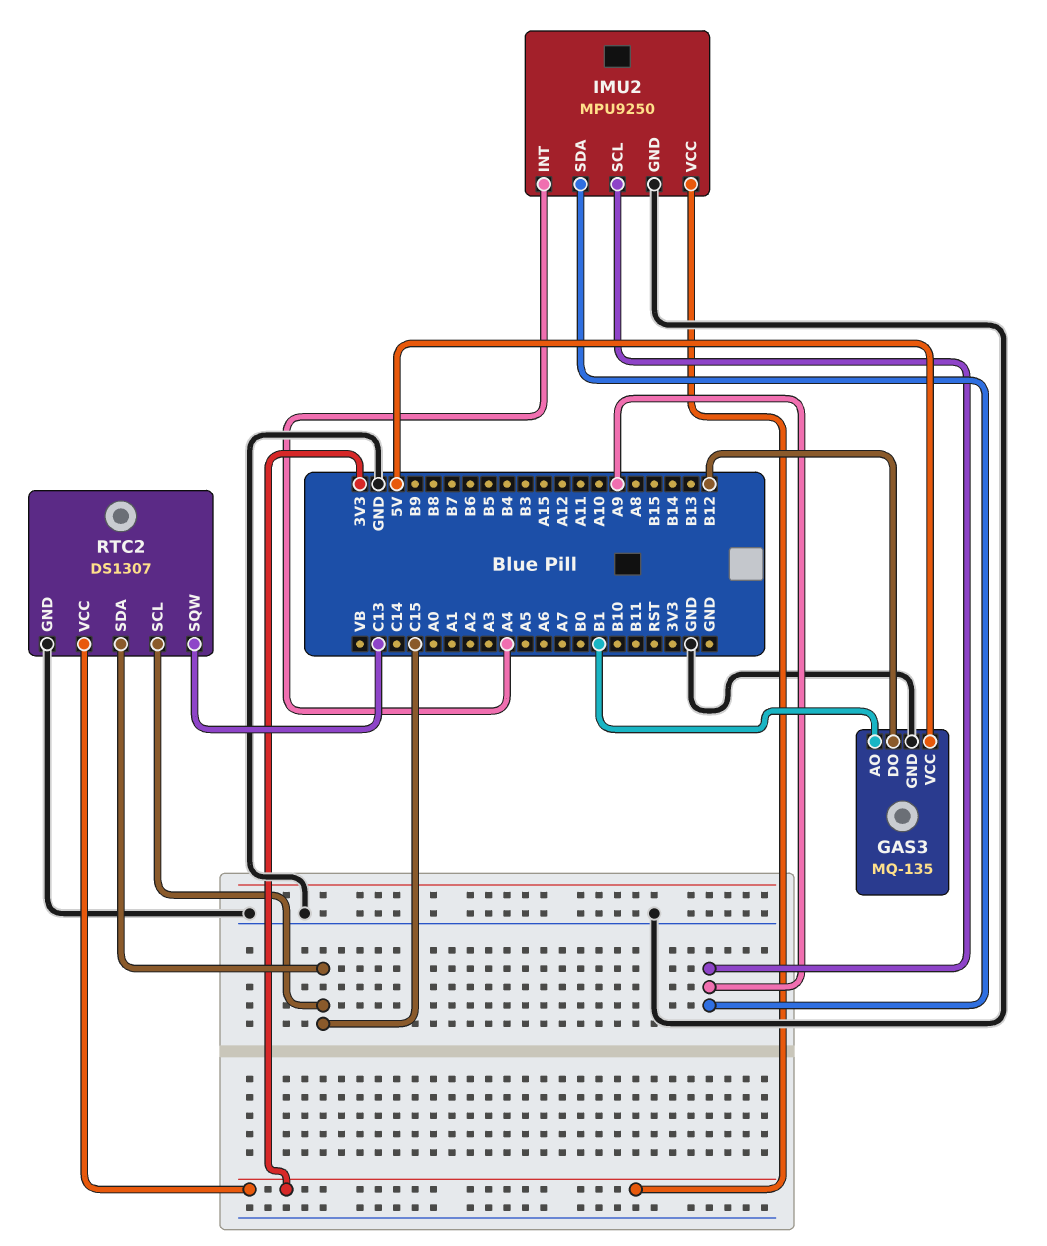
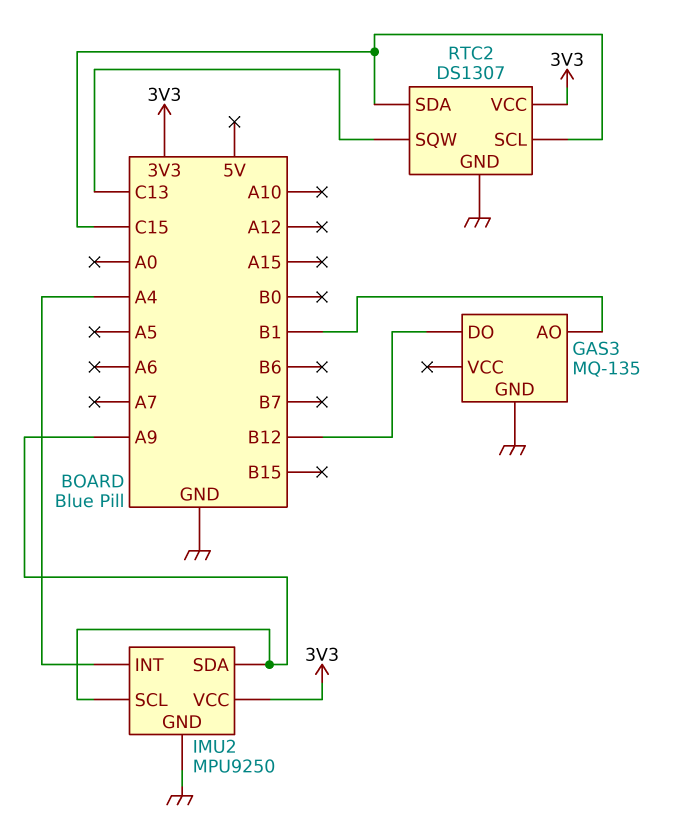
GAS3 pin VCC: 5V -> none

